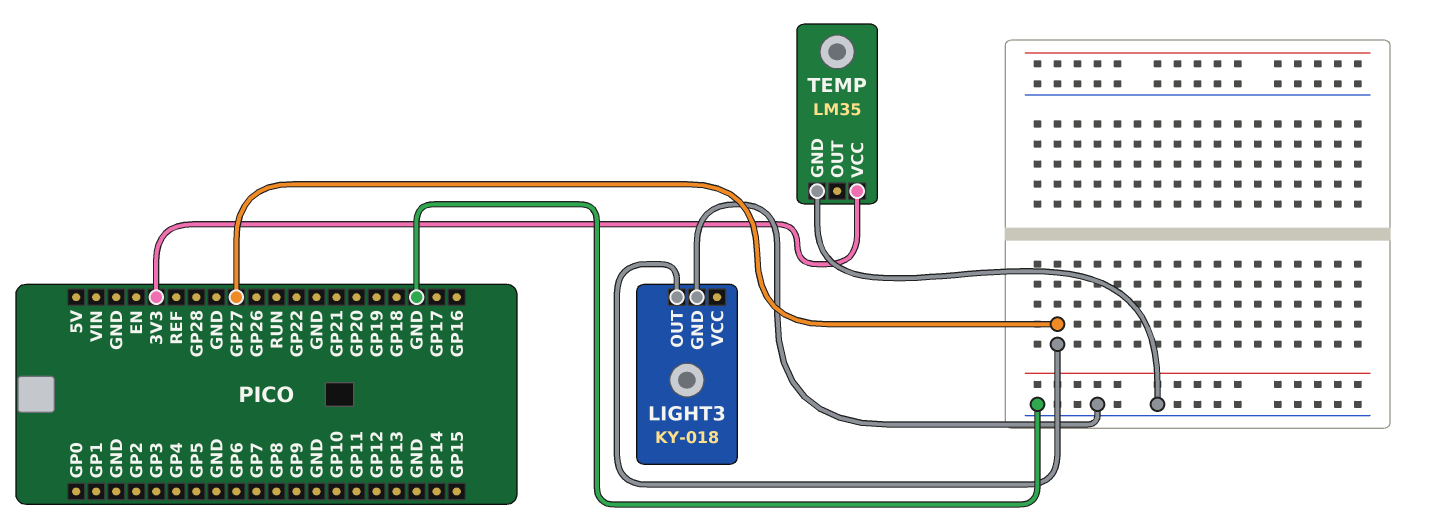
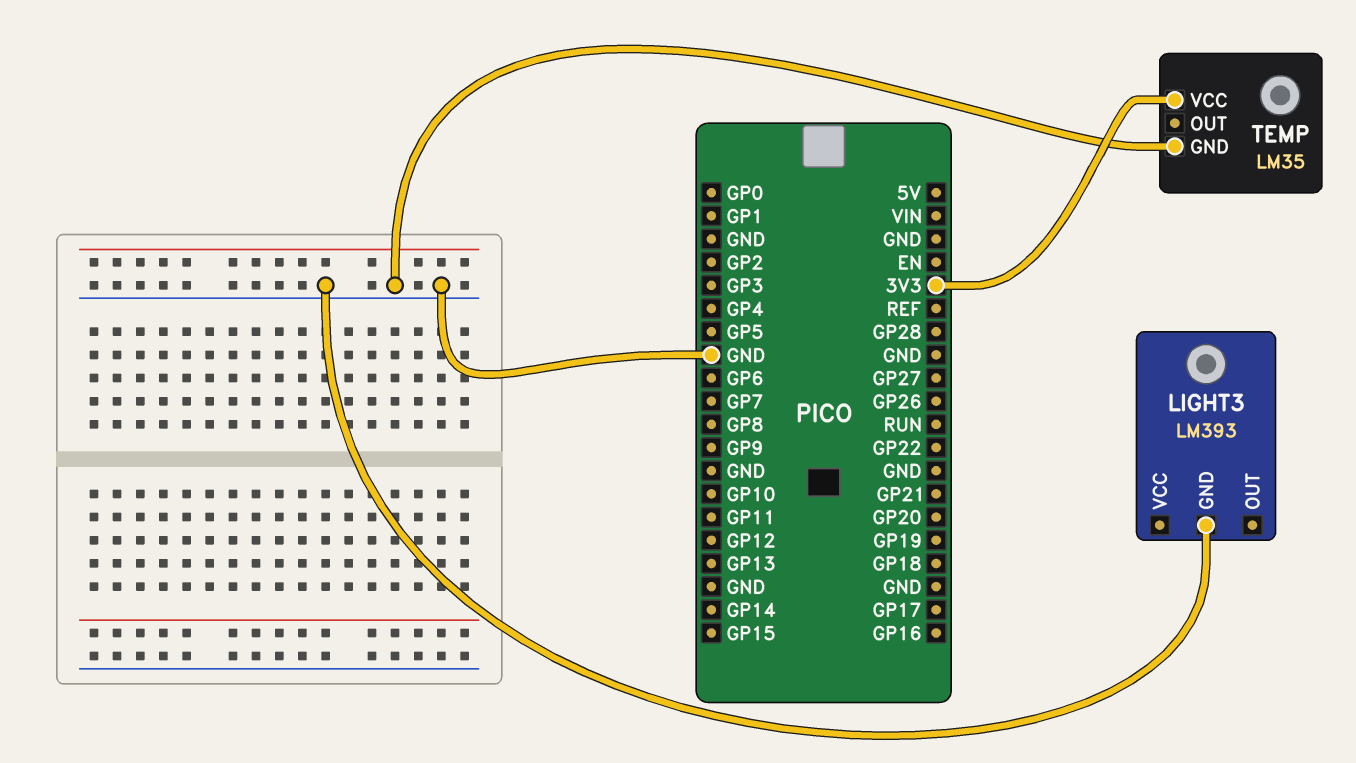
LIGHT3: KY-018 -> LM393
LIGHT3 pin OUT: GP27 -> none

